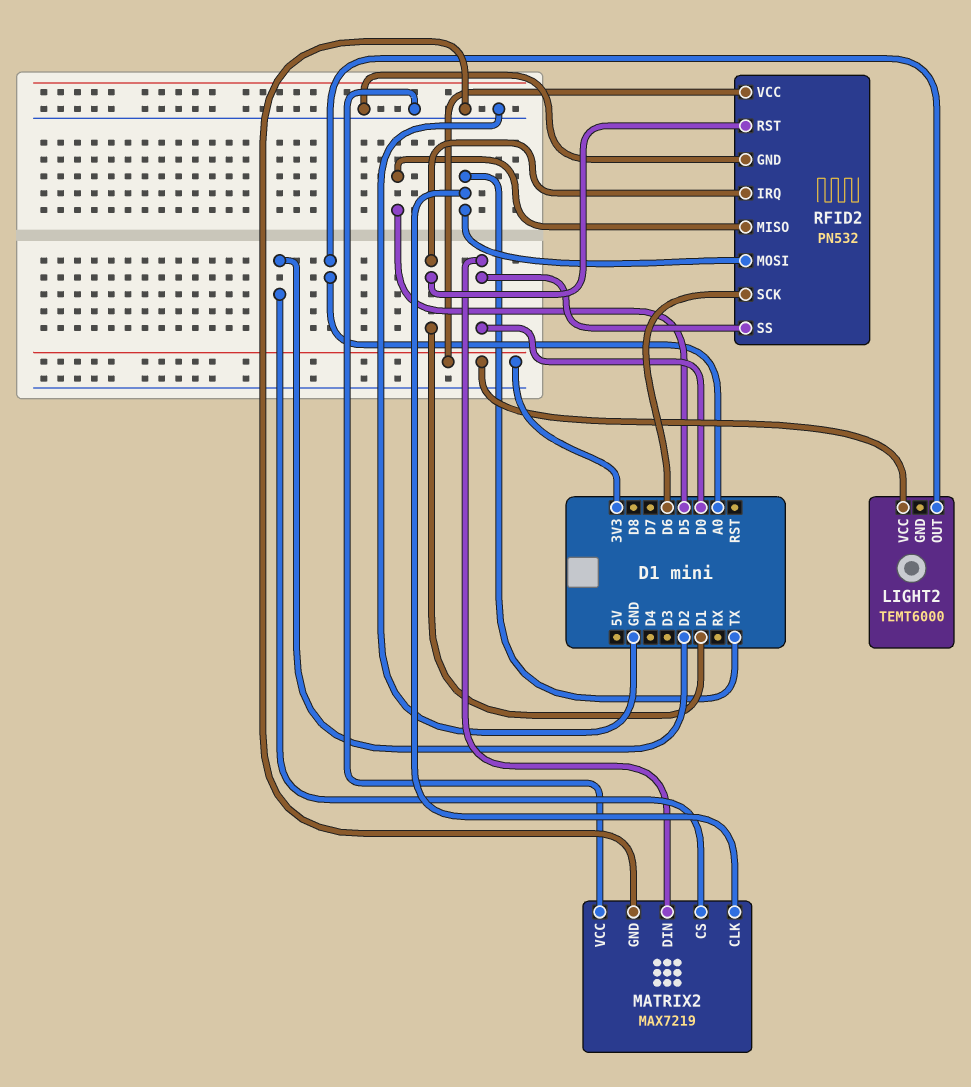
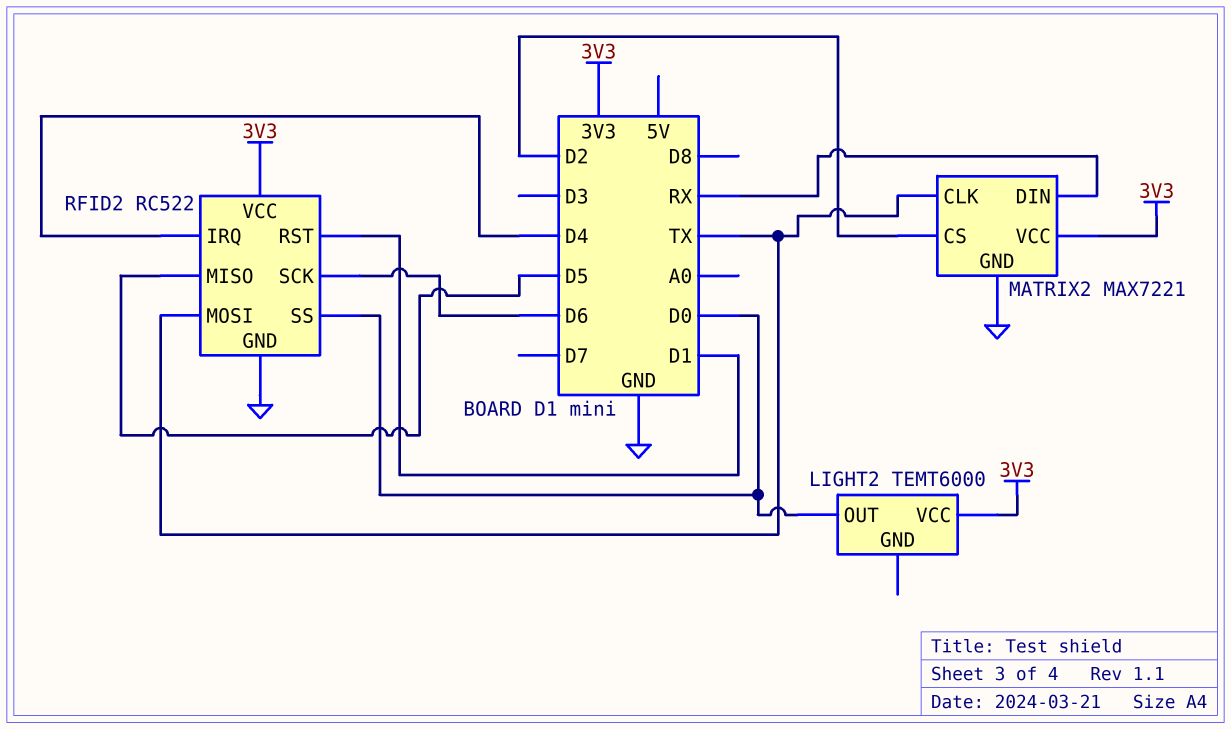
LIGHT2 pin OUT: A0 -> D0
MATRIX2: MAX7219 -> MAX7221
MATRIX2 pin DIN: D0 -> RX
MATRIX2 pin VCC: GND -> 3V3
RFID2: PN532 -> RC522
RFID2 pin IRQ: D1 -> D4

